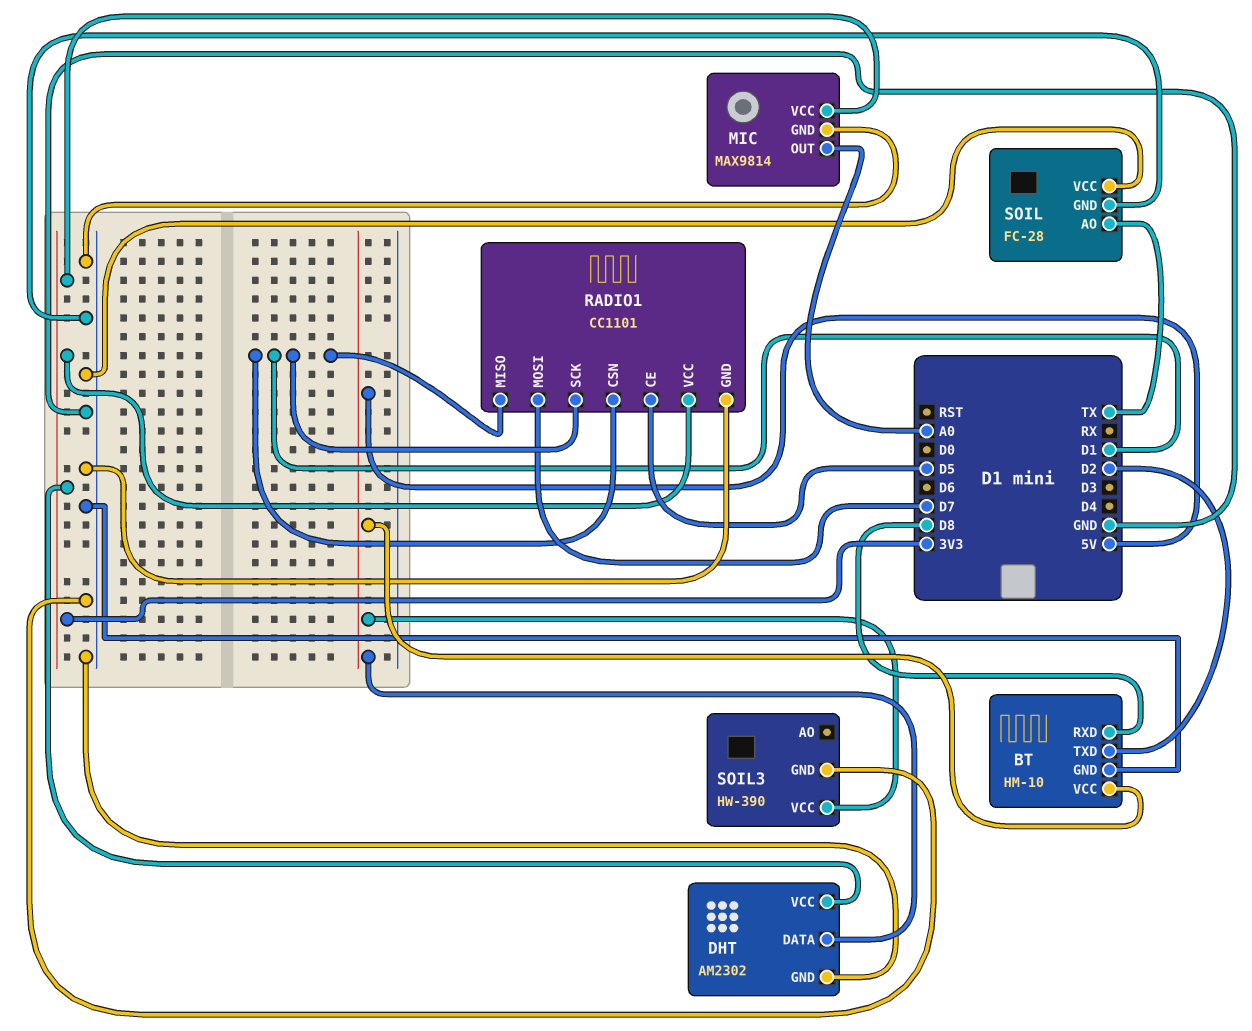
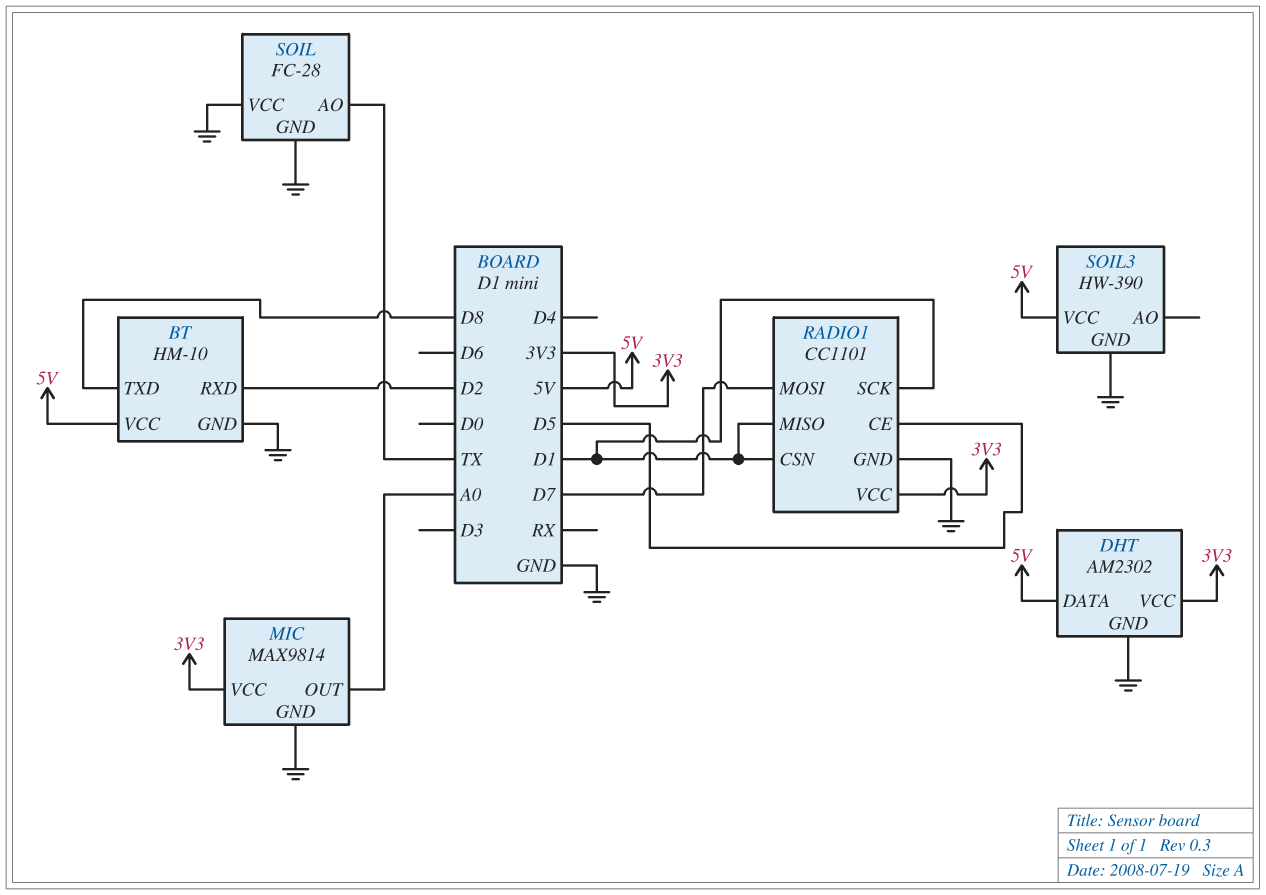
BT pin RXD: D8 -> D2
BT pin TXD: D2 -> D8

